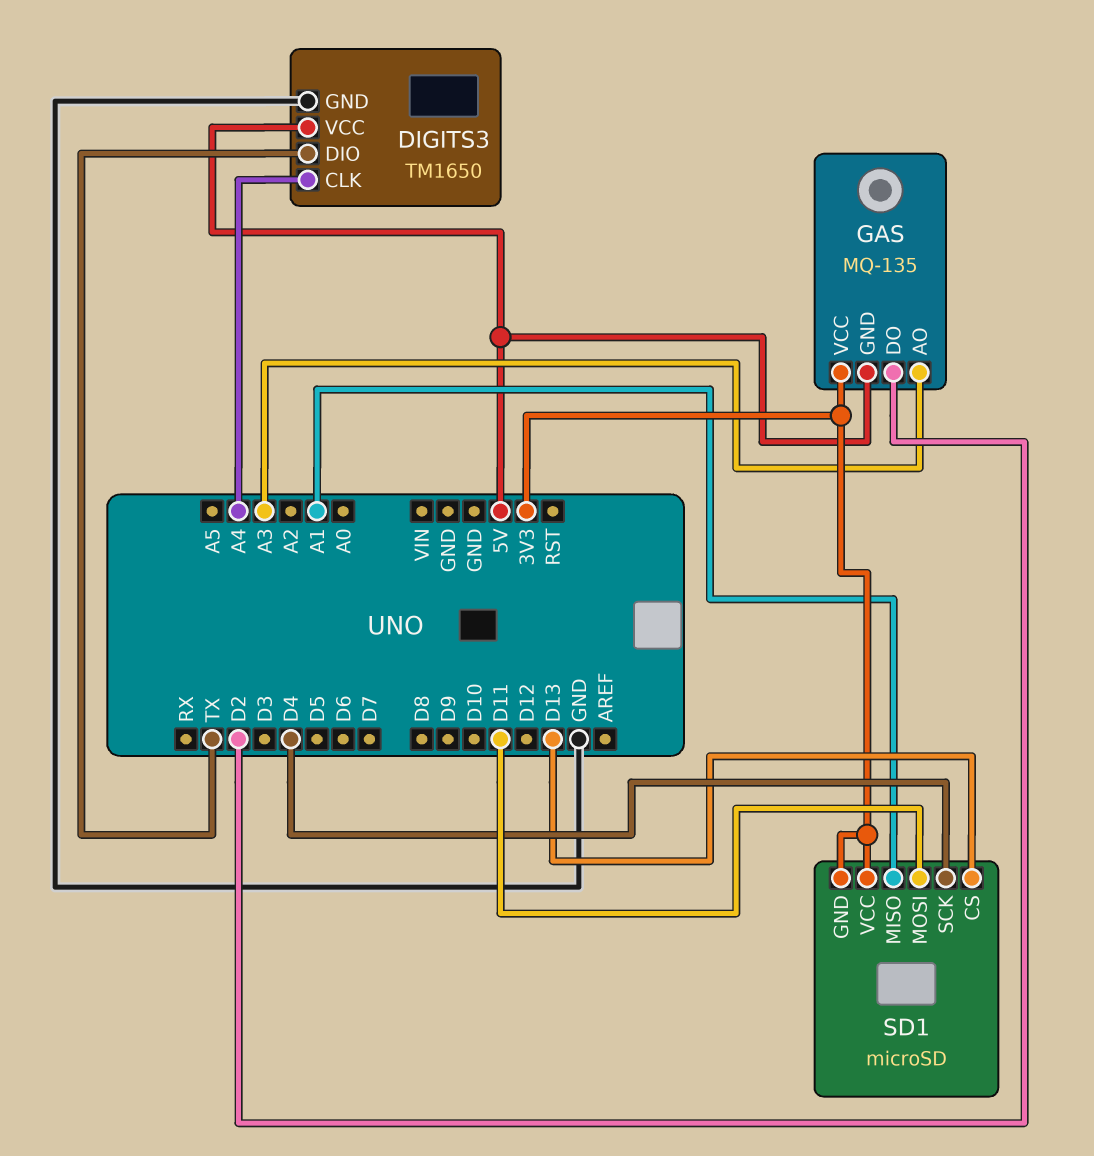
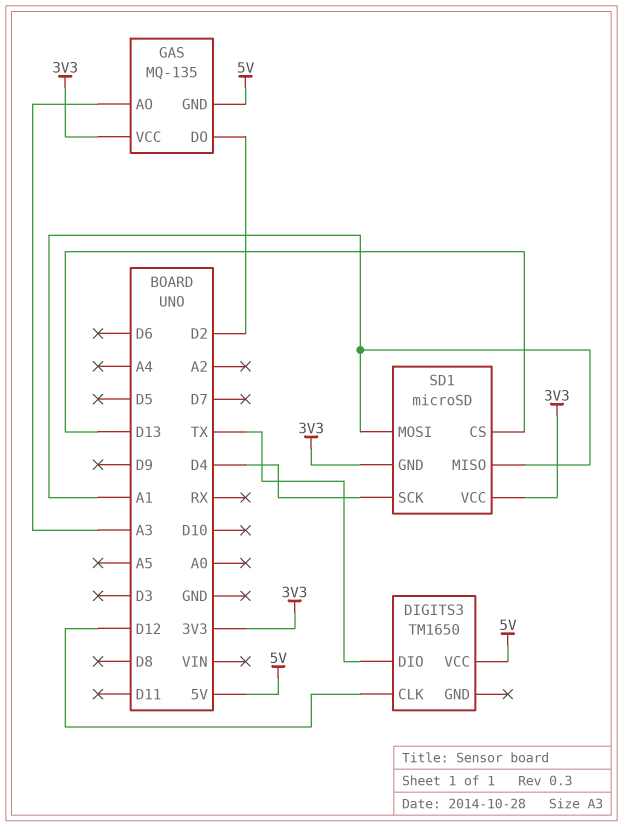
DIGITS3 pin CLK: A4 -> D12
DIGITS3 pin GND: GND -> none
SD1 pin MOSI: D11 -> A1

